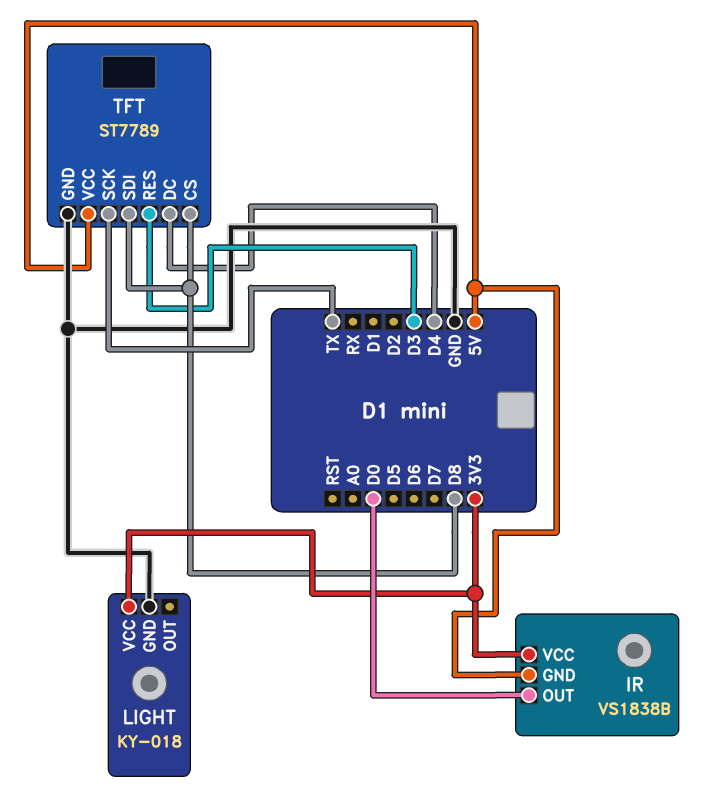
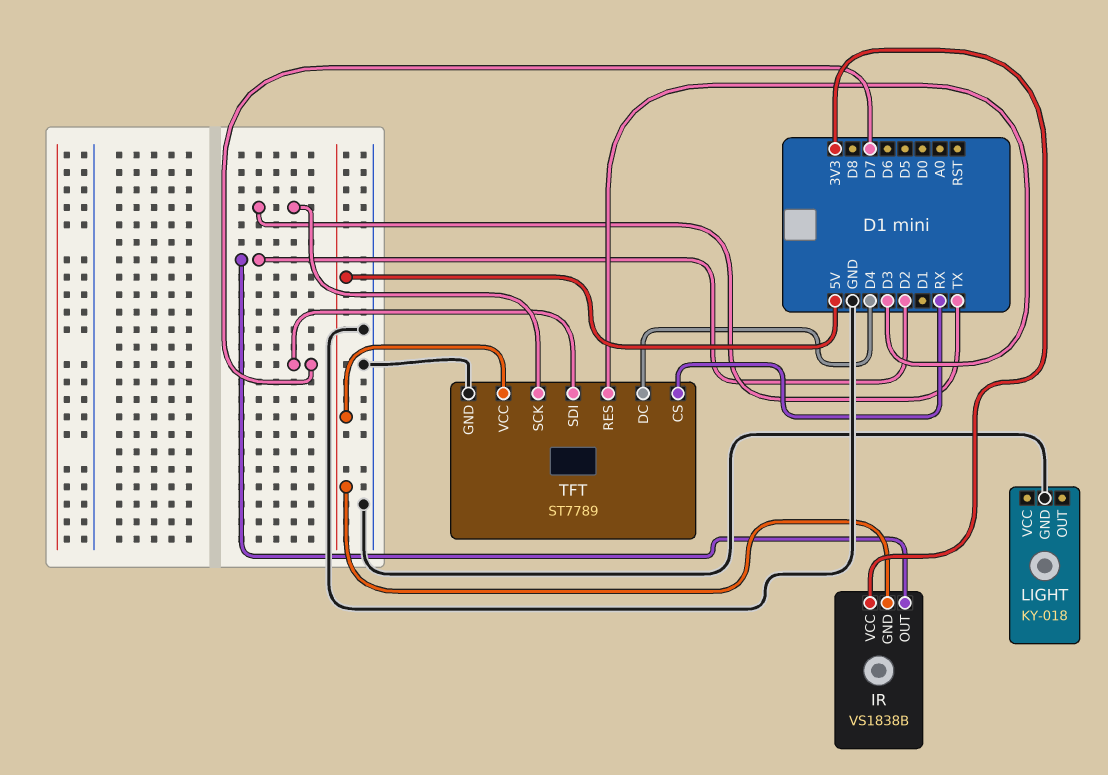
IR pin OUT: D0 -> D2
LIGHT pin VCC: 3V3 -> none
TFT pin CS: D8 -> RX
TFT pin SDI: D8 -> D7

